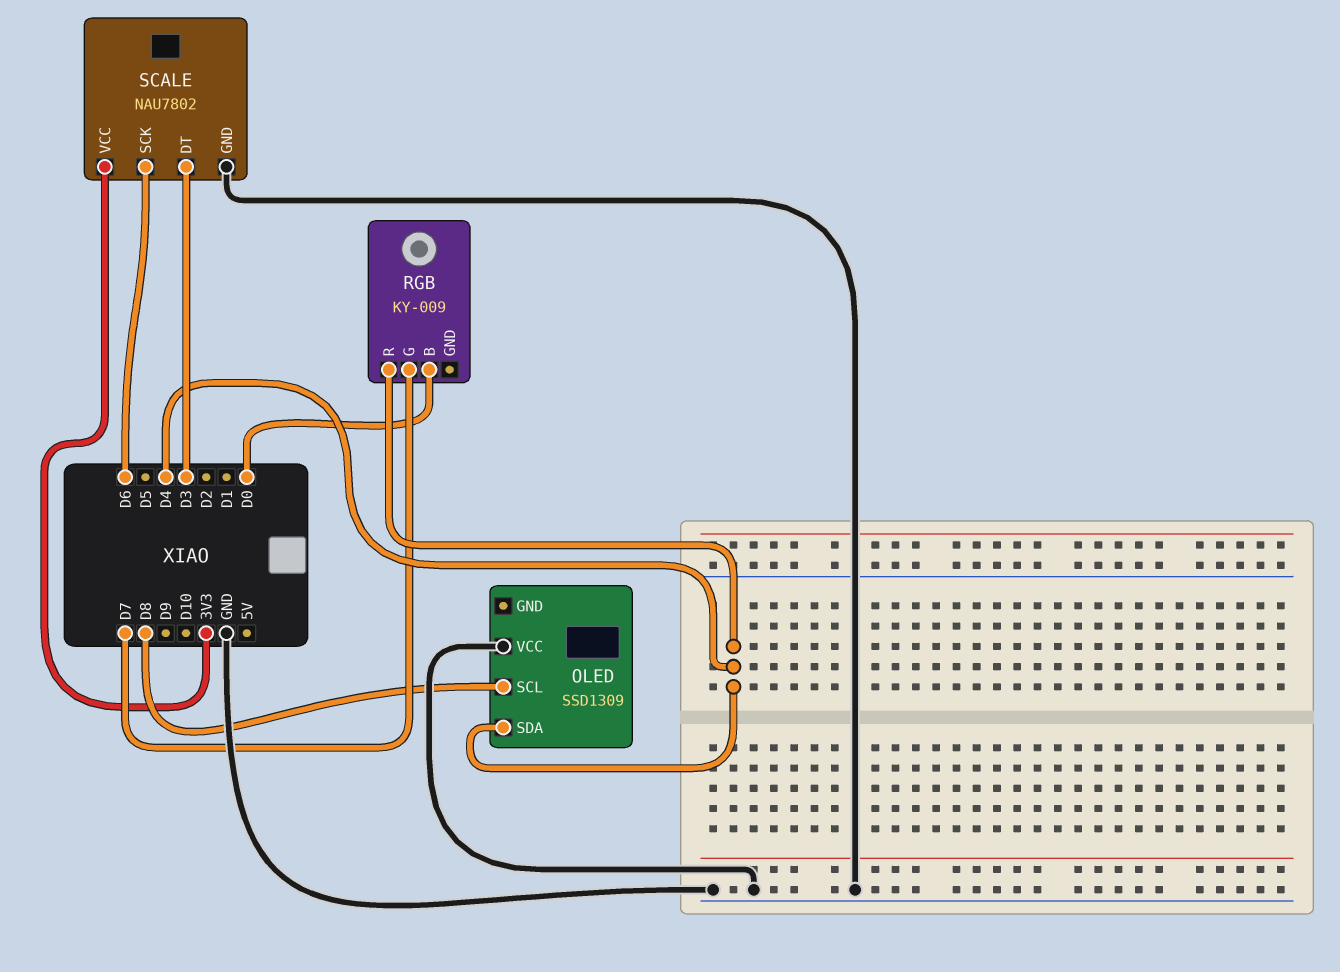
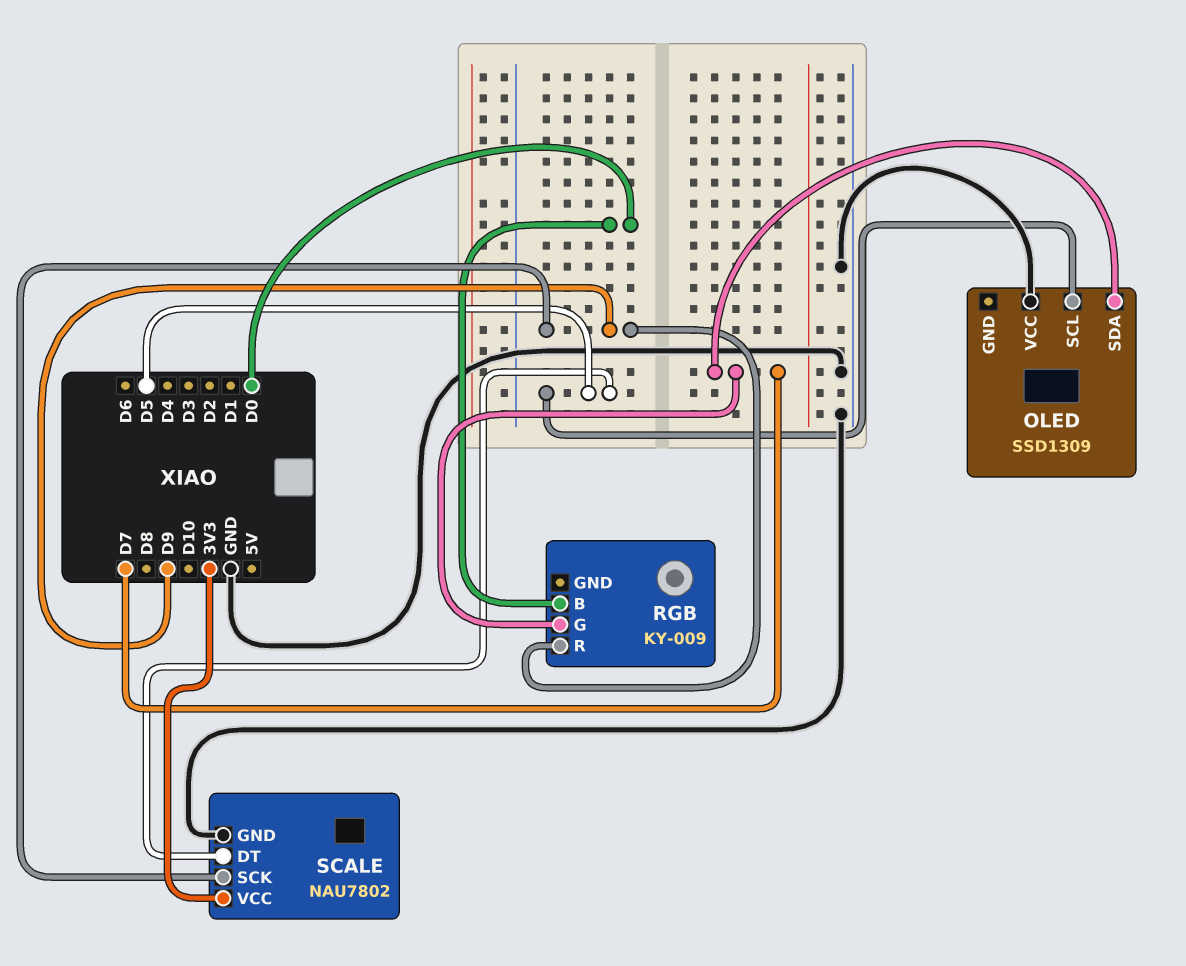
OLED pin SCL: D8 -> D5
OLED pin SDA: D4 -> D7
RGB pin R: D4 -> D9
SCALE pin DT: D3 -> D5
SCALE pin SCK: D6 -> D9

